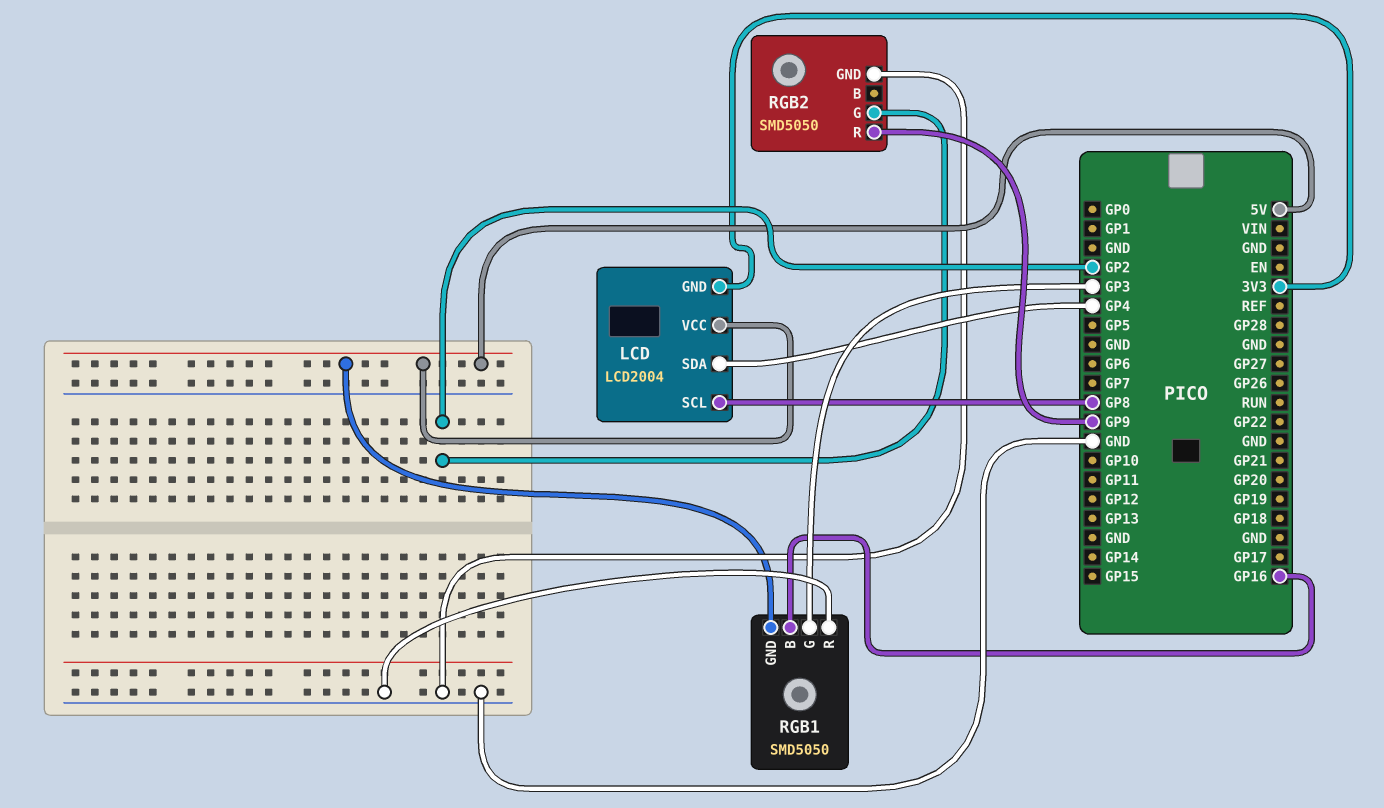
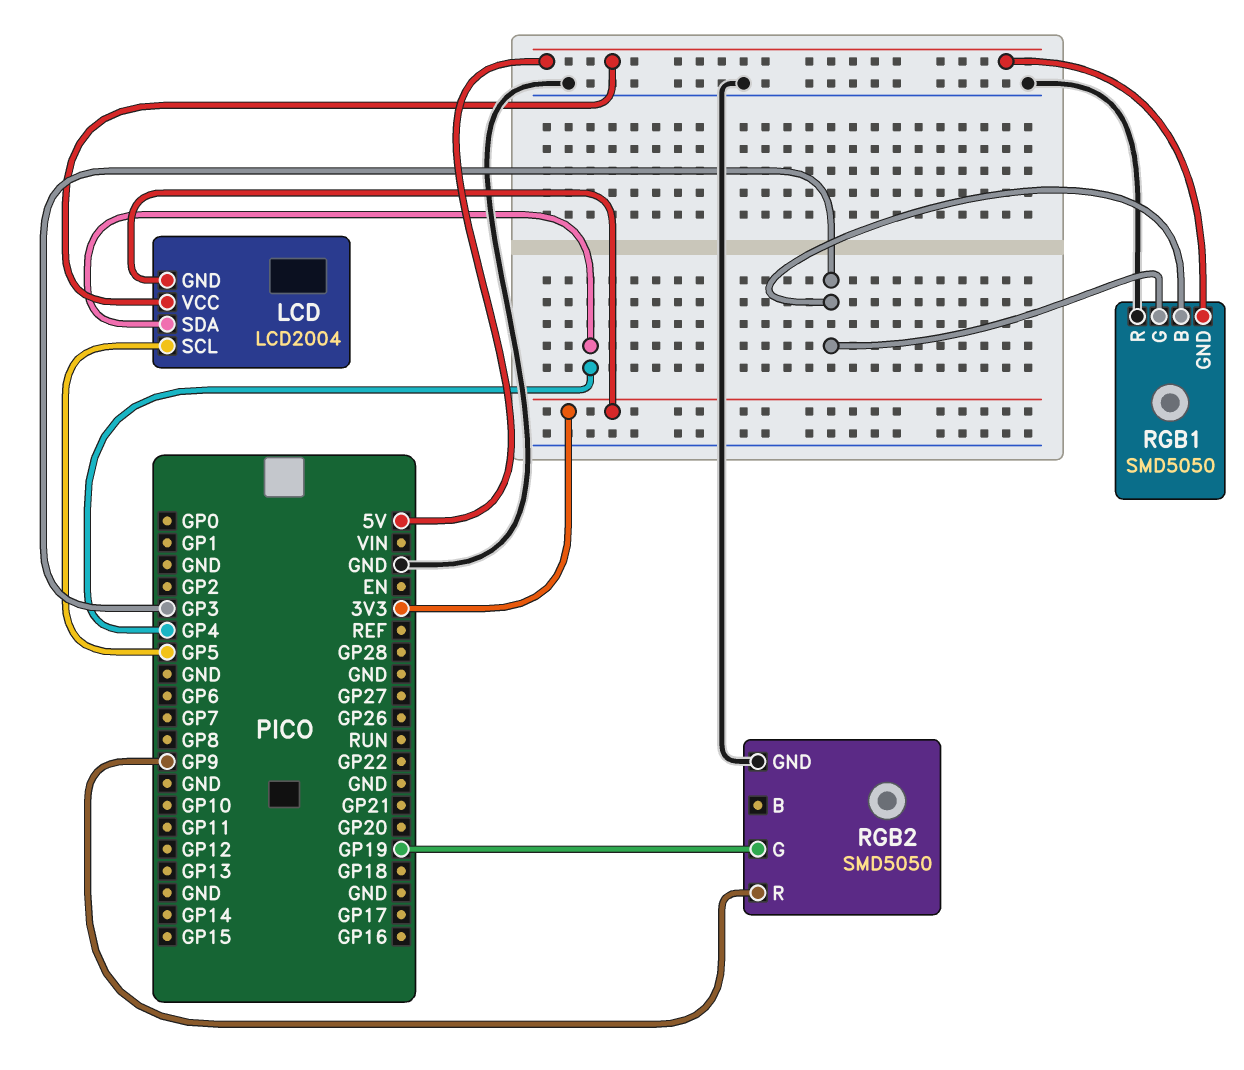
LCD pin SCL: GP8 -> GP5
RGB1 pin B: GP16 -> GP3
RGB2 pin G: GP2 -> GP19

